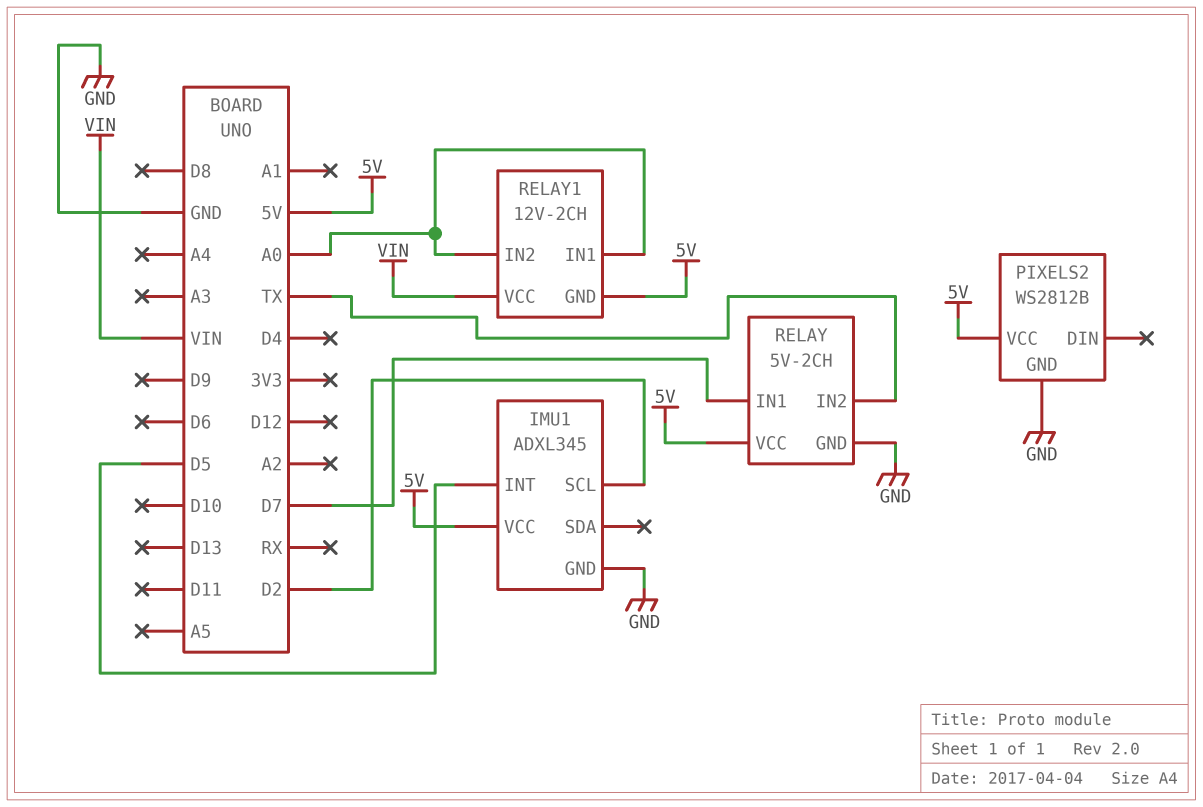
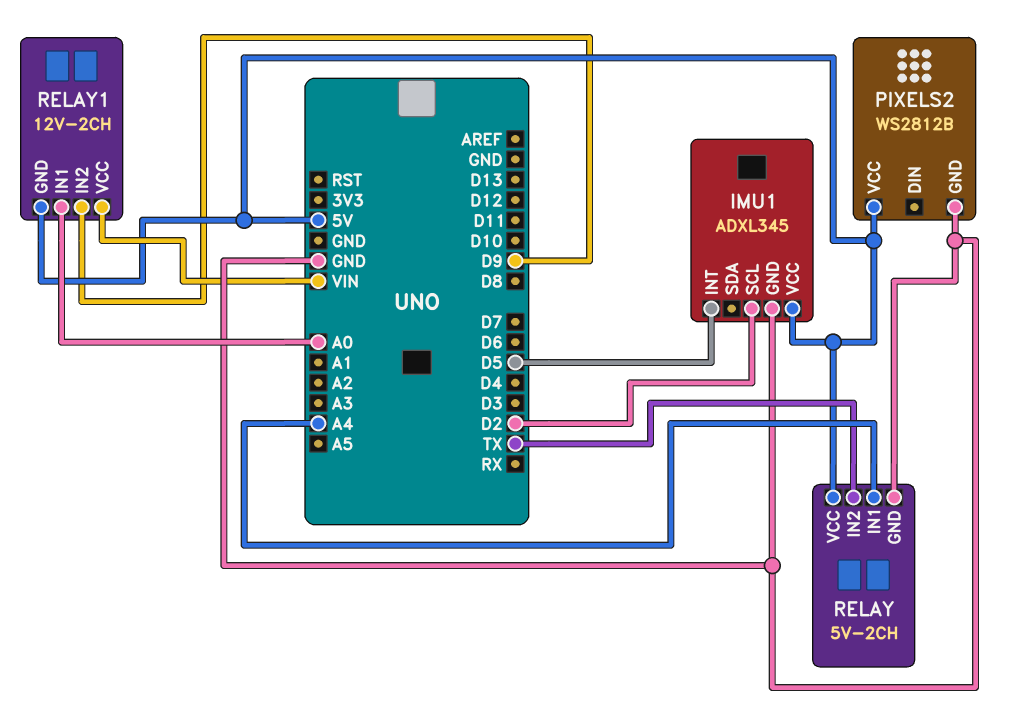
RELAY pin IN1: D7 -> A4
RELAY1 pin IN2: A0 -> D9

